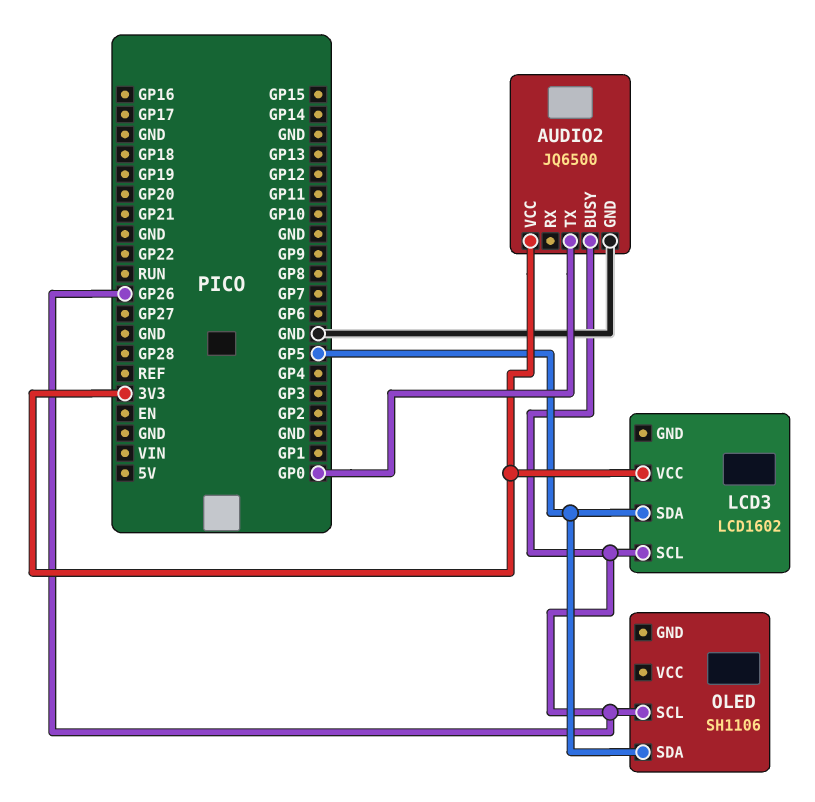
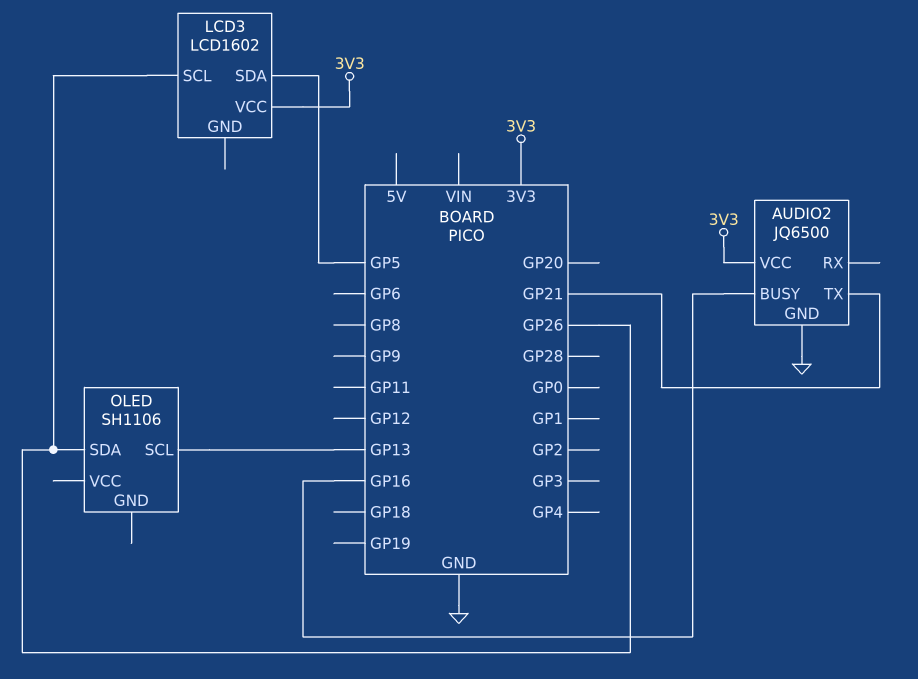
AUDIO2 pin BUSY: GP26 -> GP16
AUDIO2 pin TX: GP0 -> GP21
OLED pin SCL: GP26 -> GP13
OLED pin SDA: GP5 -> GP26

